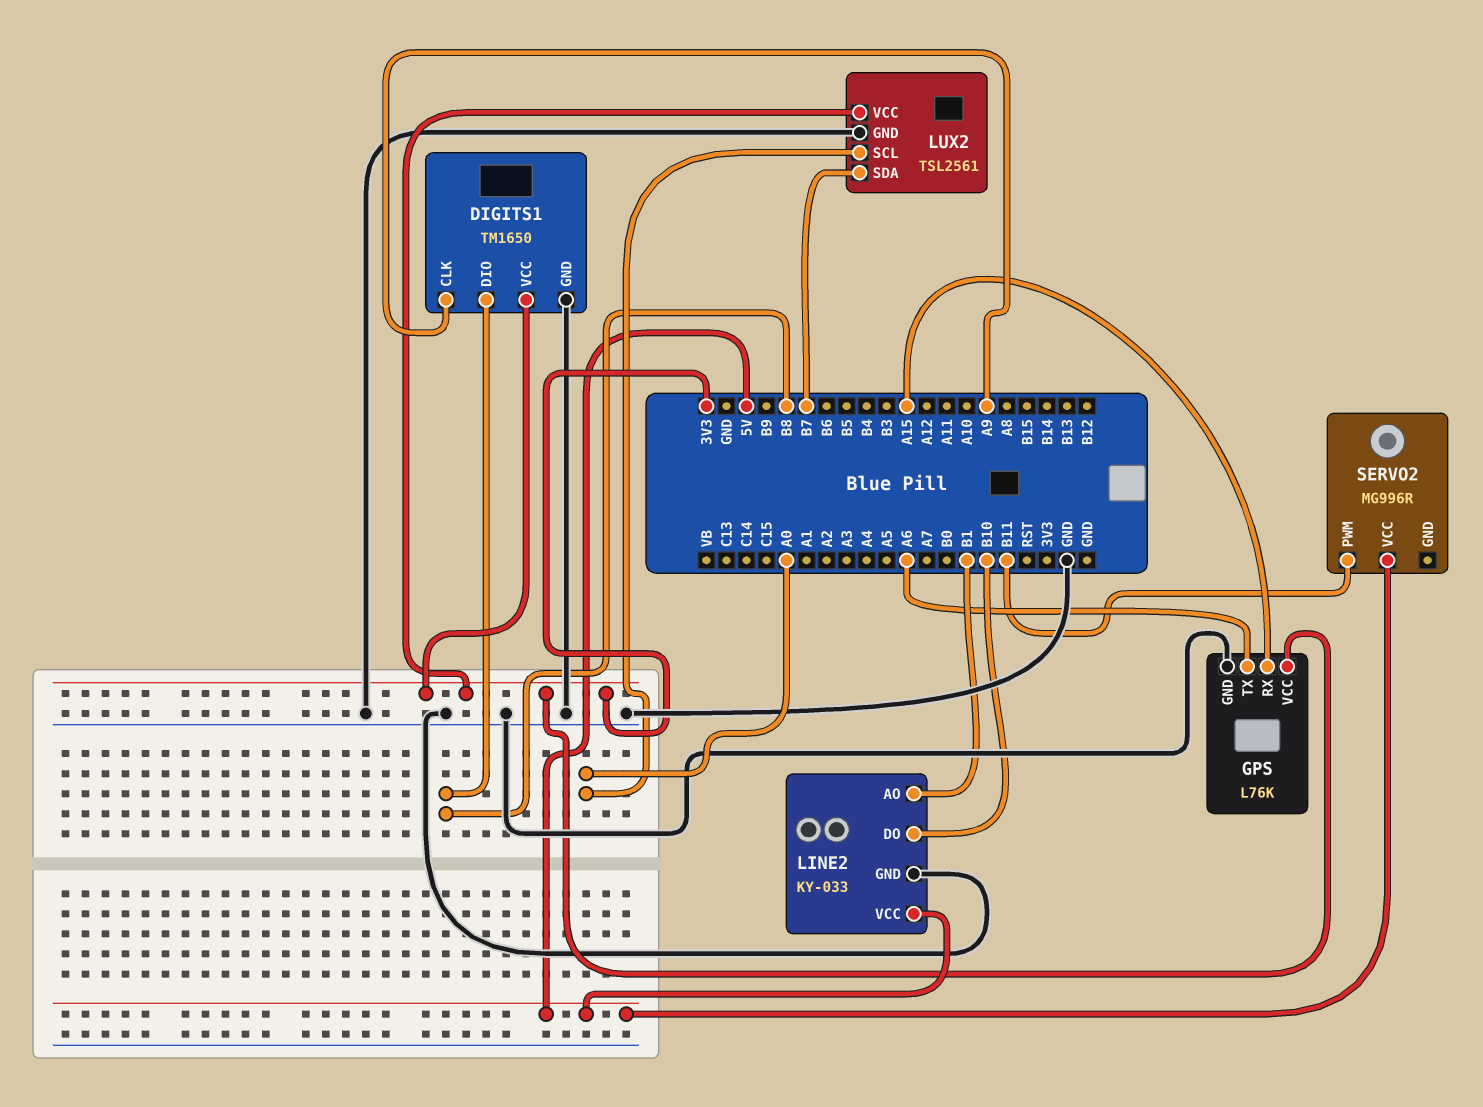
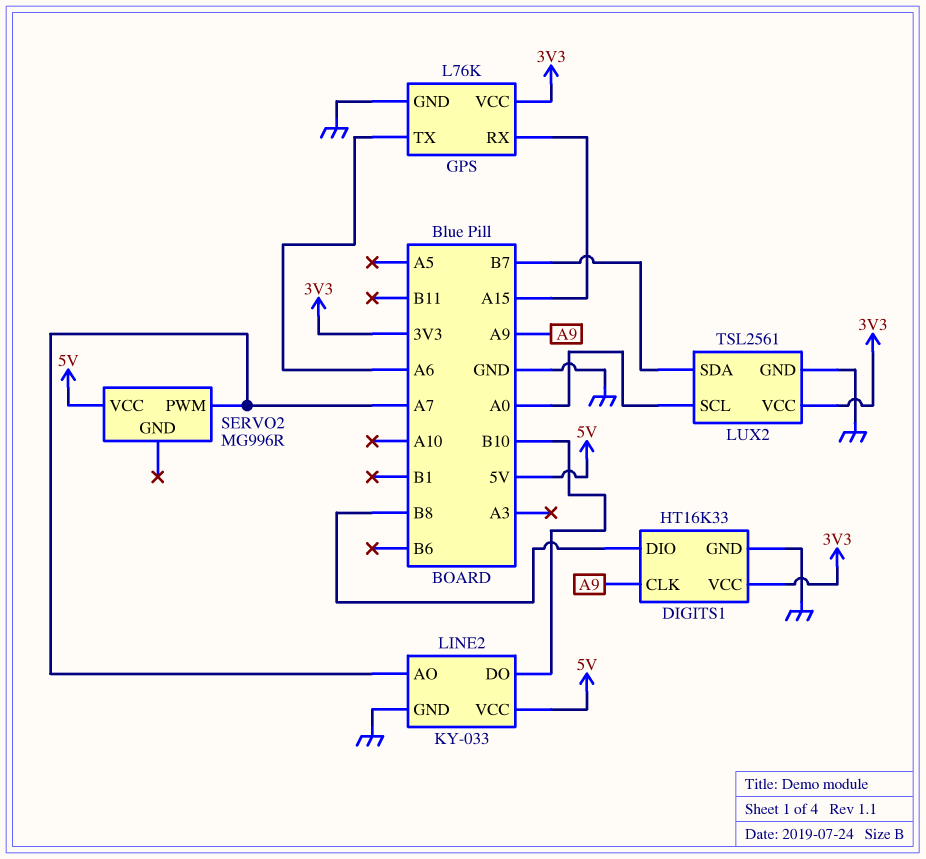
DIGITS1: TM1650 -> HT16K33
LINE2 pin AO: B1 -> A7
SERVO2 pin PWM: B11 -> A7

